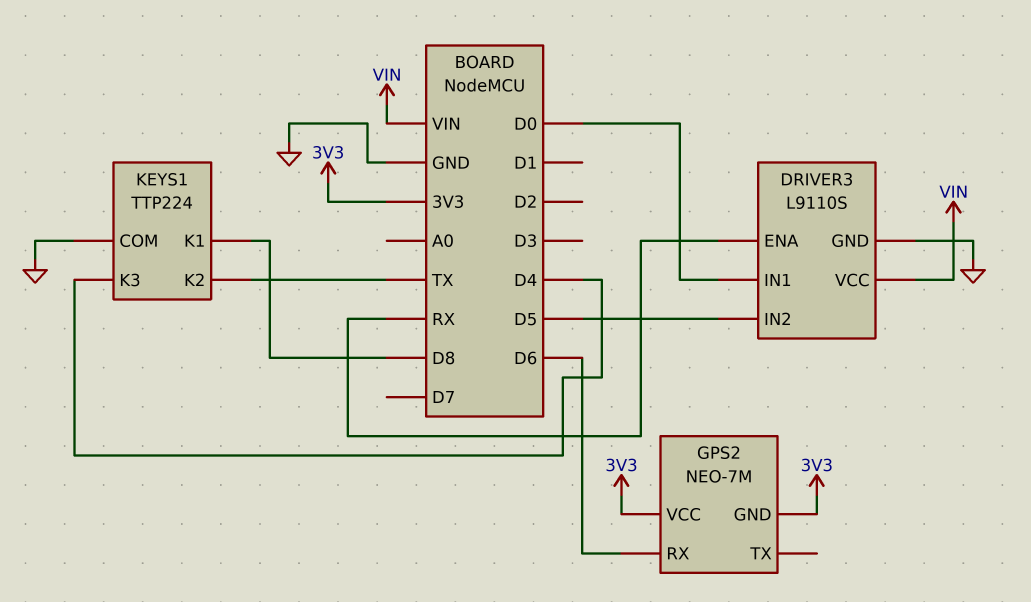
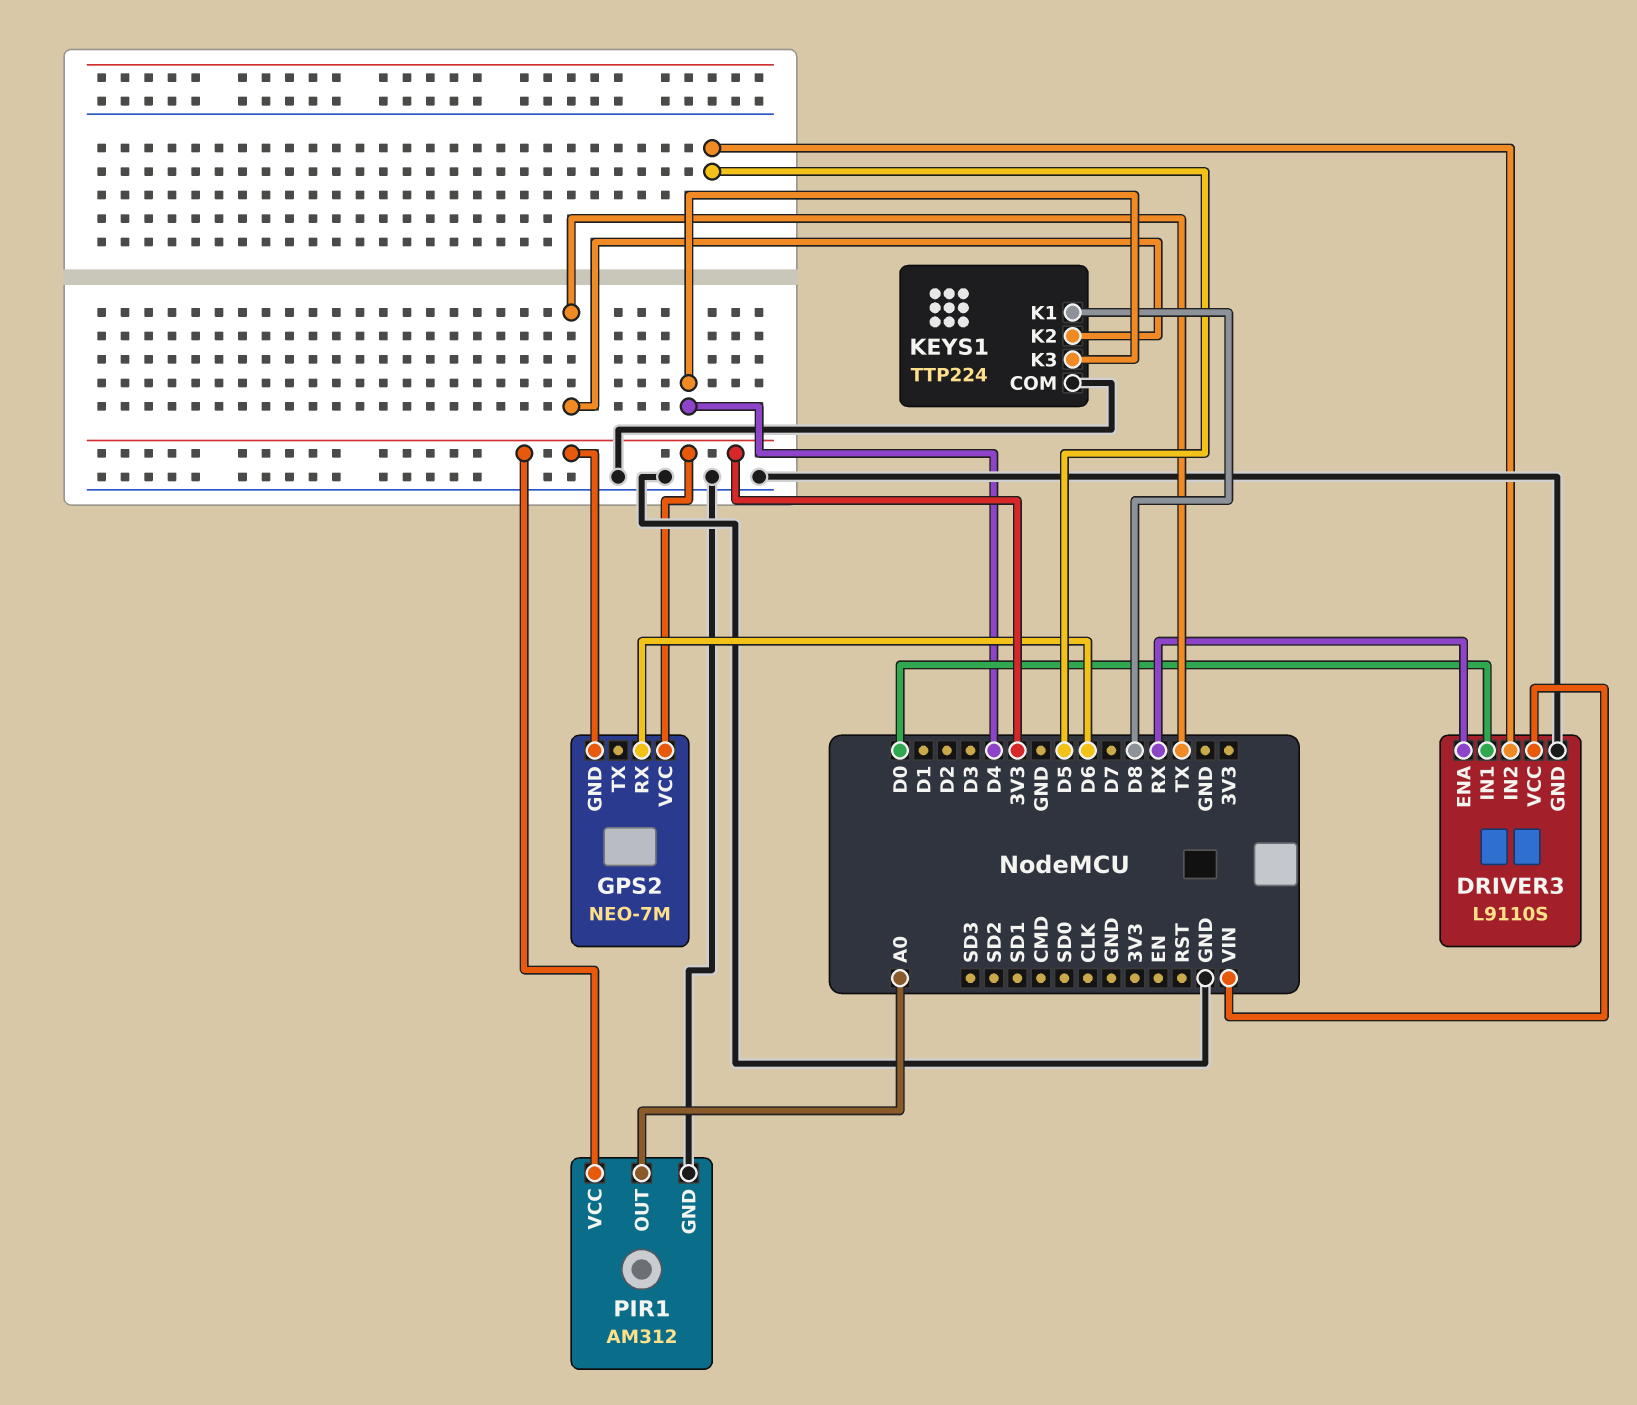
PIR1: none -> AM312
PIR1 pin GND: none -> GND
PIR1 pin OUT: none -> A0
PIR1 pin VCC: none -> 3V3

